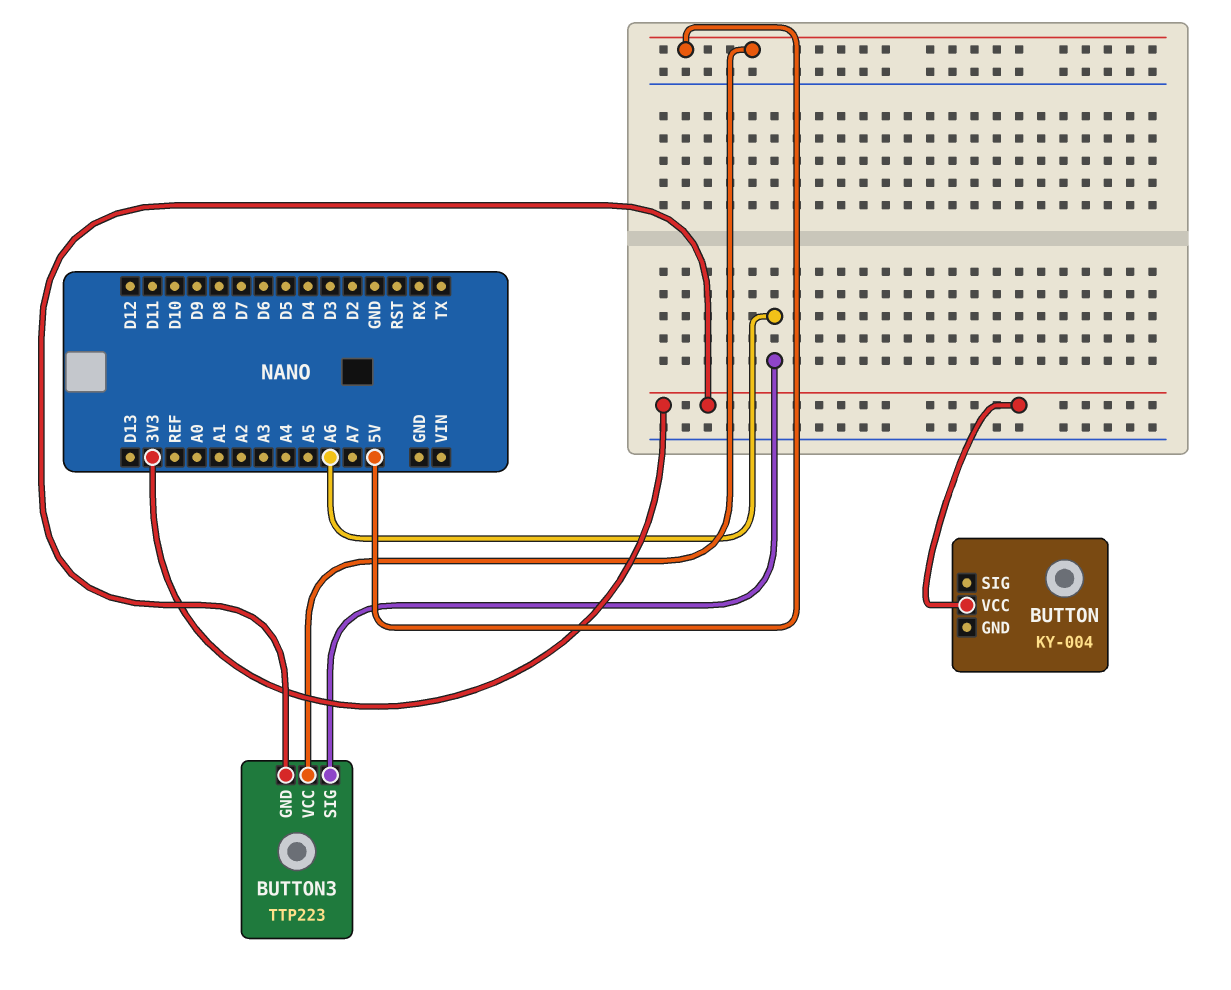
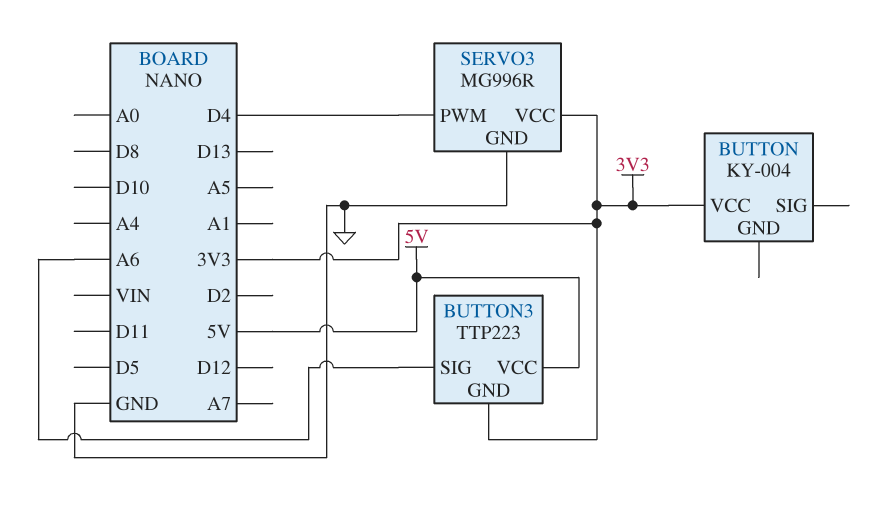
SERVO3: none -> MG996R
SERVO3 pin GND: none -> GND
SERVO3 pin PWM: none -> D4
SERVO3 pin VCC: none -> 3V3

